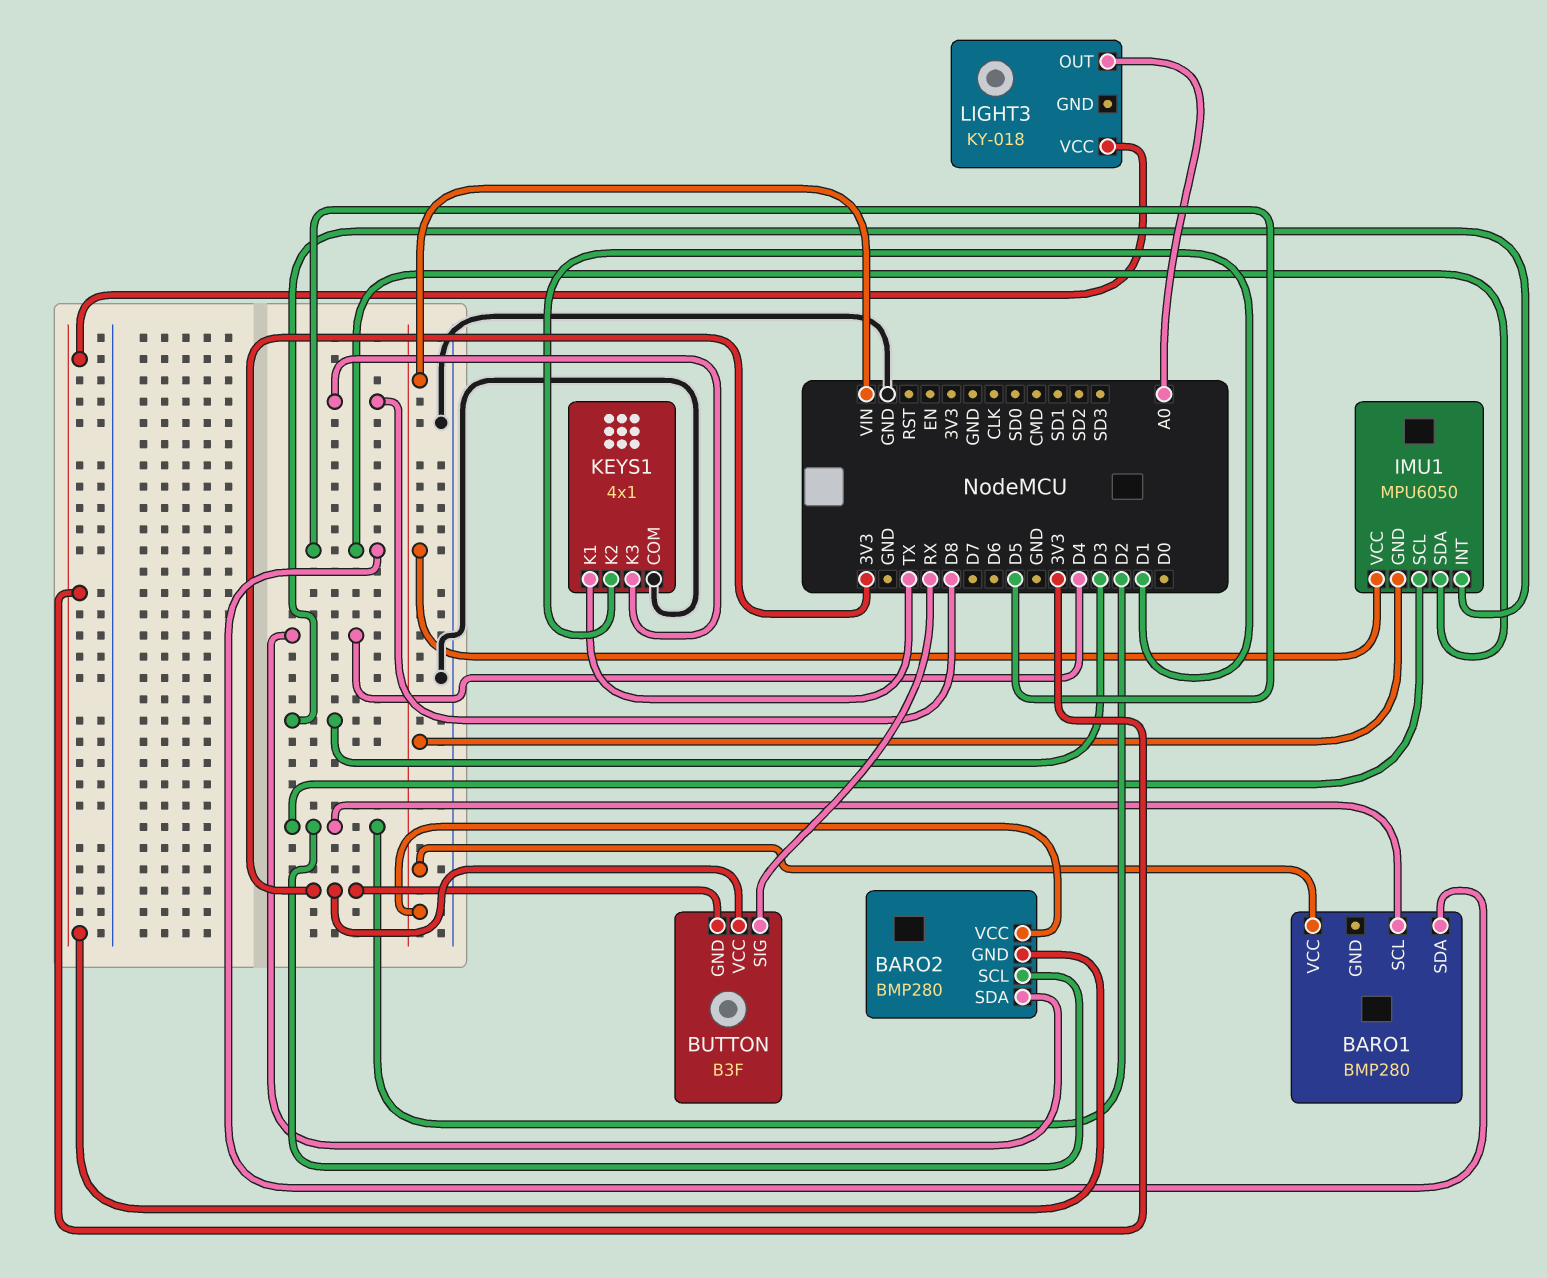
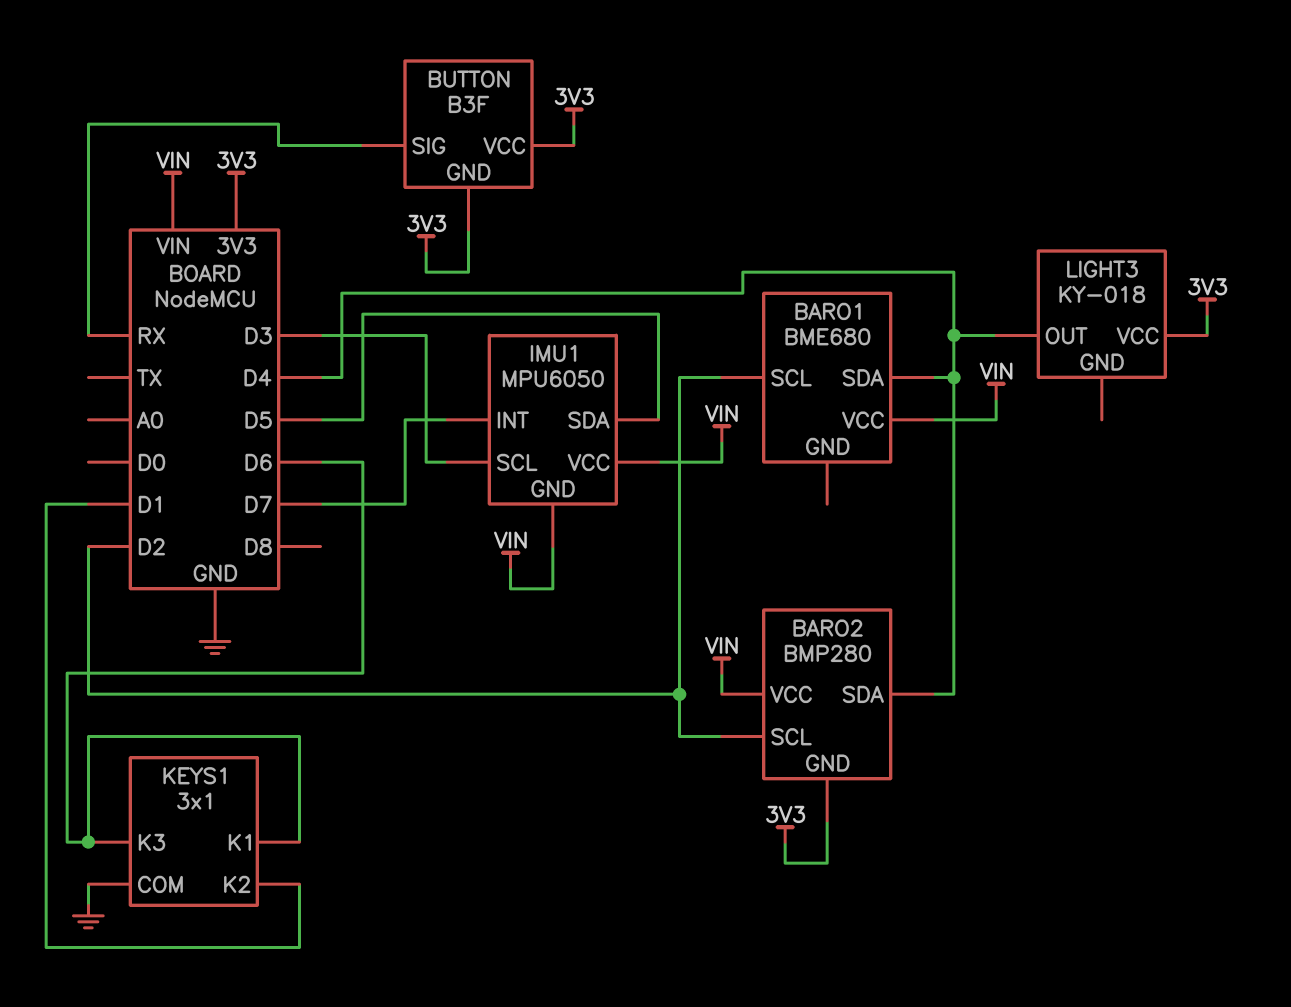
BARO1: BMP280 -> BME680
BARO1 pin SDA: D5 -> D4
IMU1 pin INT: D3 -> D7
IMU1 pin SCL: D2 -> D3
KEYS1: 4x1 -> 3x1
KEYS1 pin K1: TX -> D6
KEYS1 pin K3: D8 -> D6
LIGHT3 pin OUT: A0 -> D4

